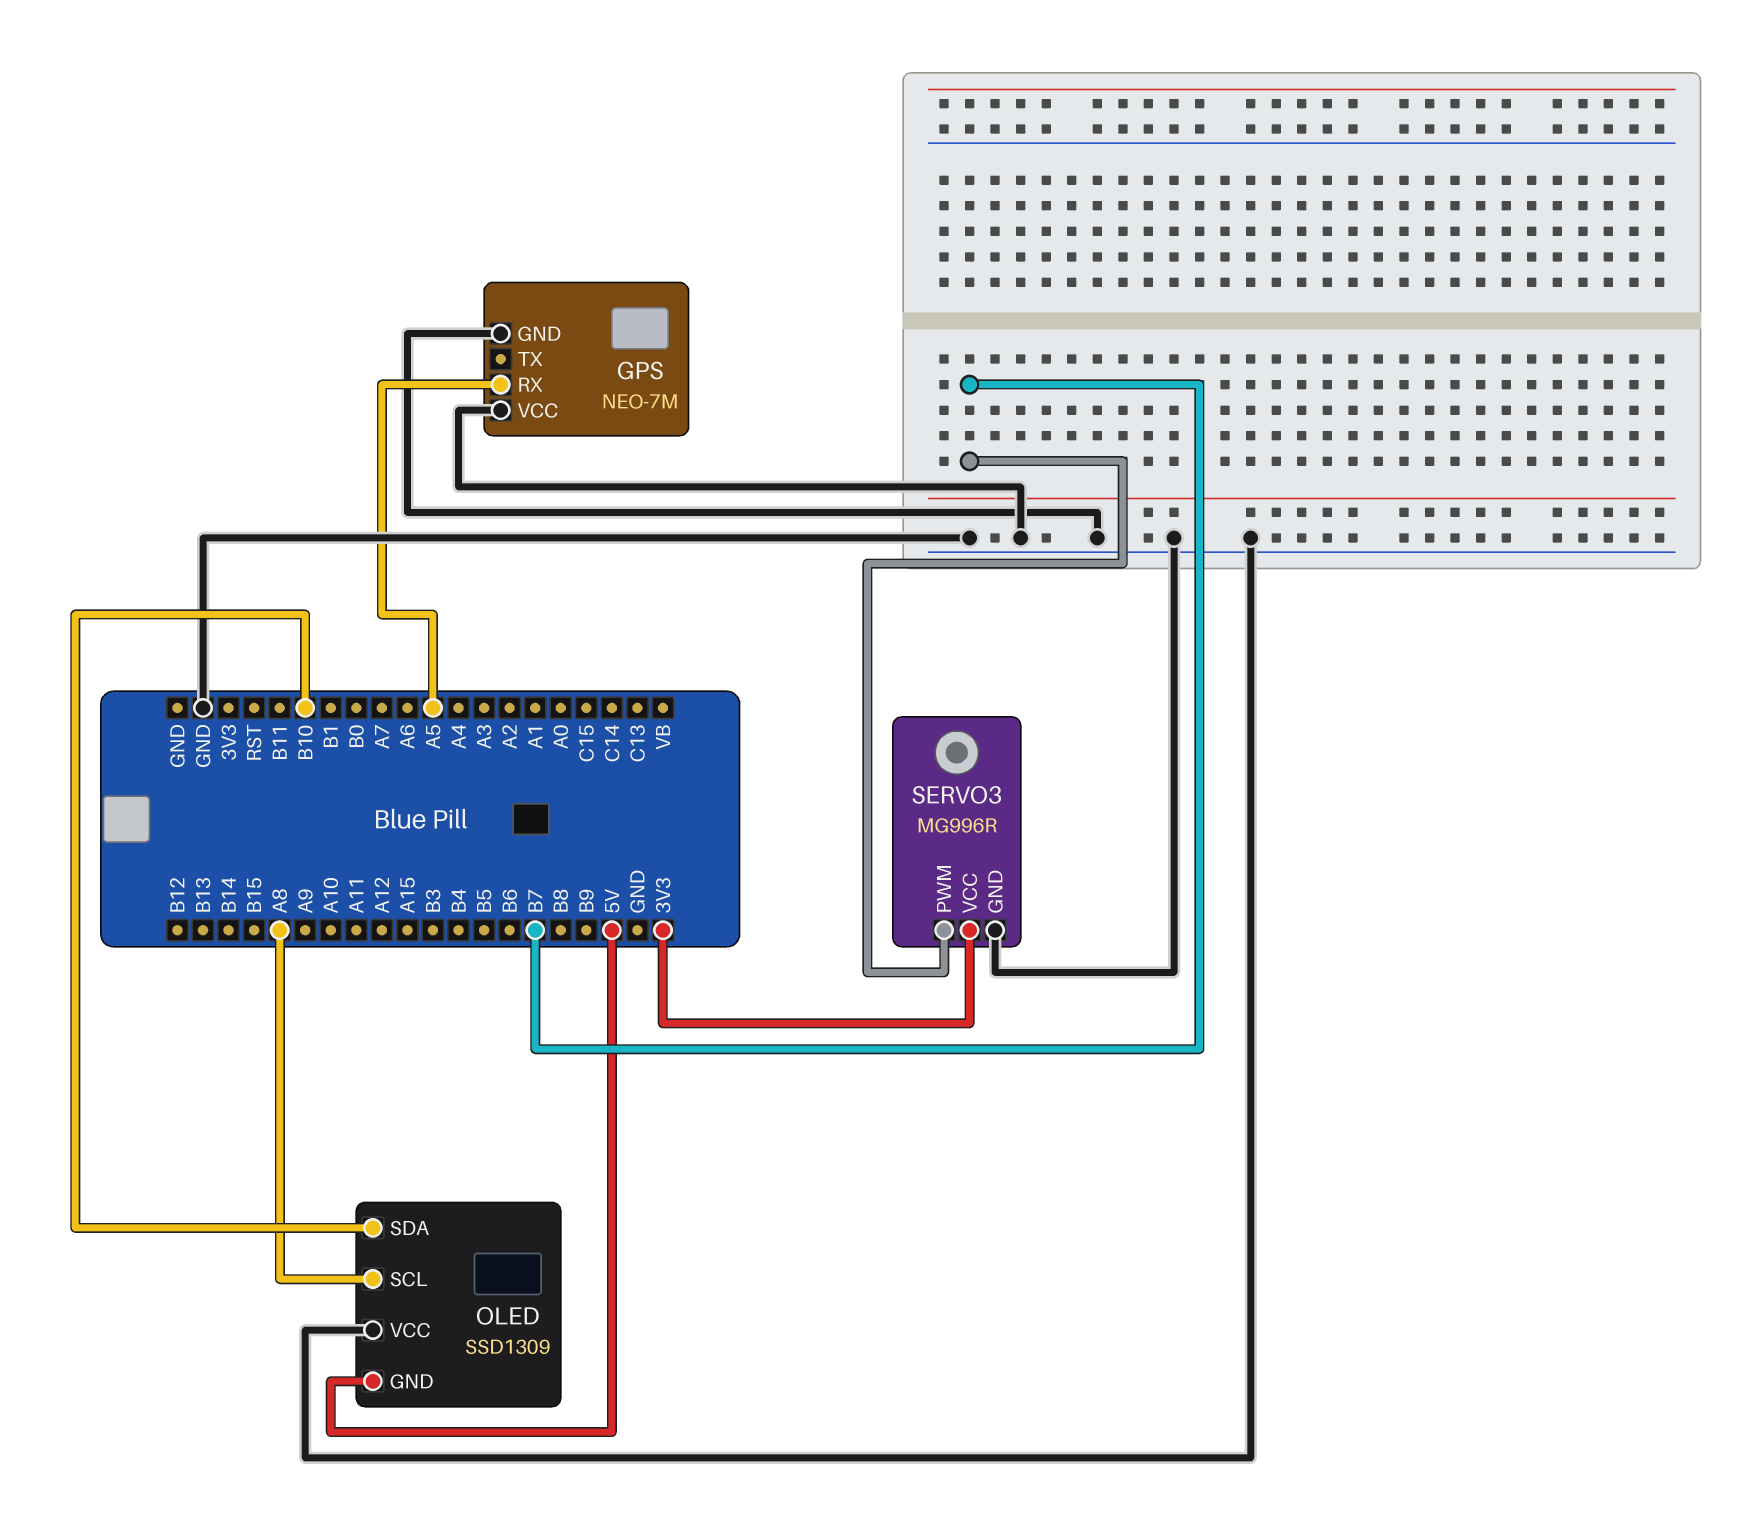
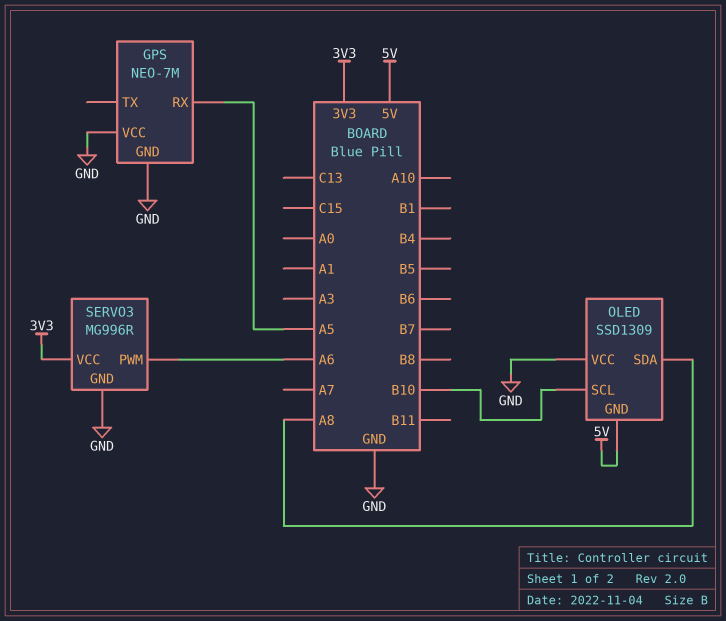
OLED pin SCL: A8 -> B10
OLED pin SDA: B10 -> A8
SERVO3 pin PWM: B7 -> A6

